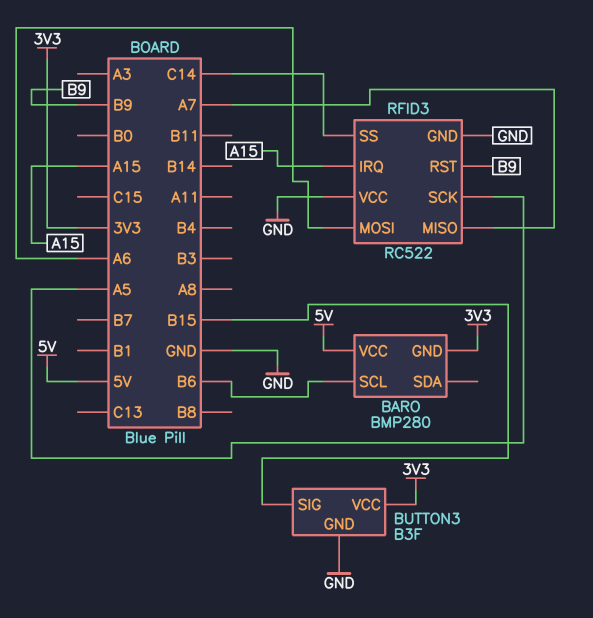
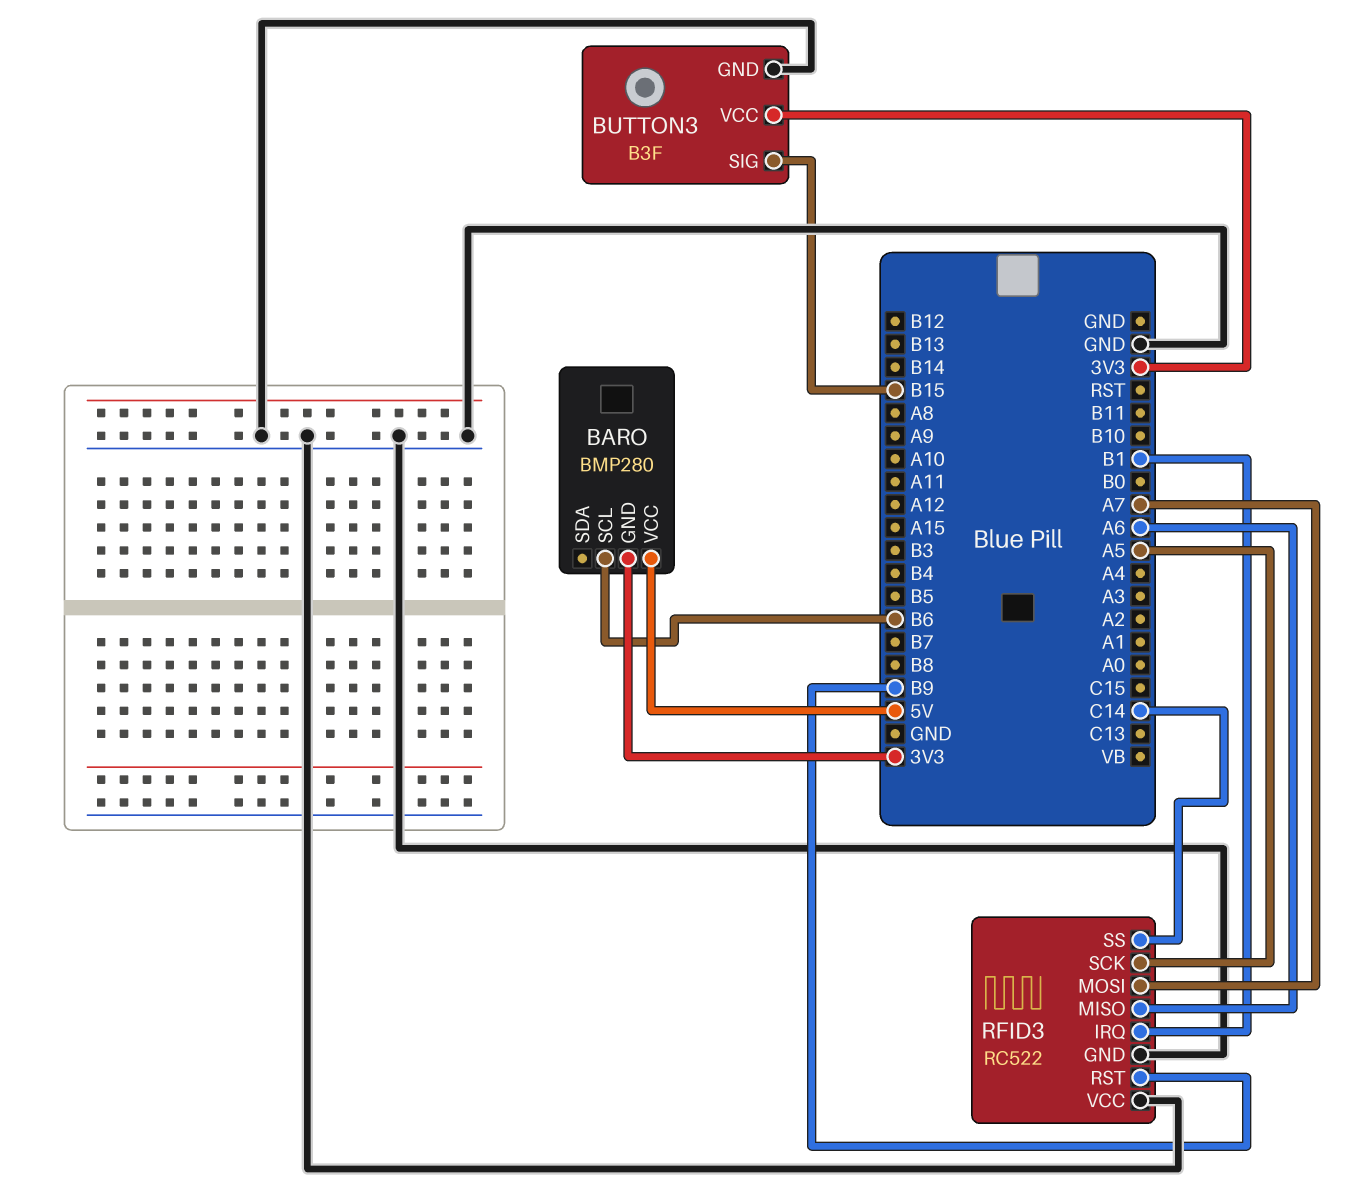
RFID3 pin IRQ: A15 -> B1
RFID3 pin MISO: A7 -> A6
RFID3 pin MOSI: A6 -> A7

